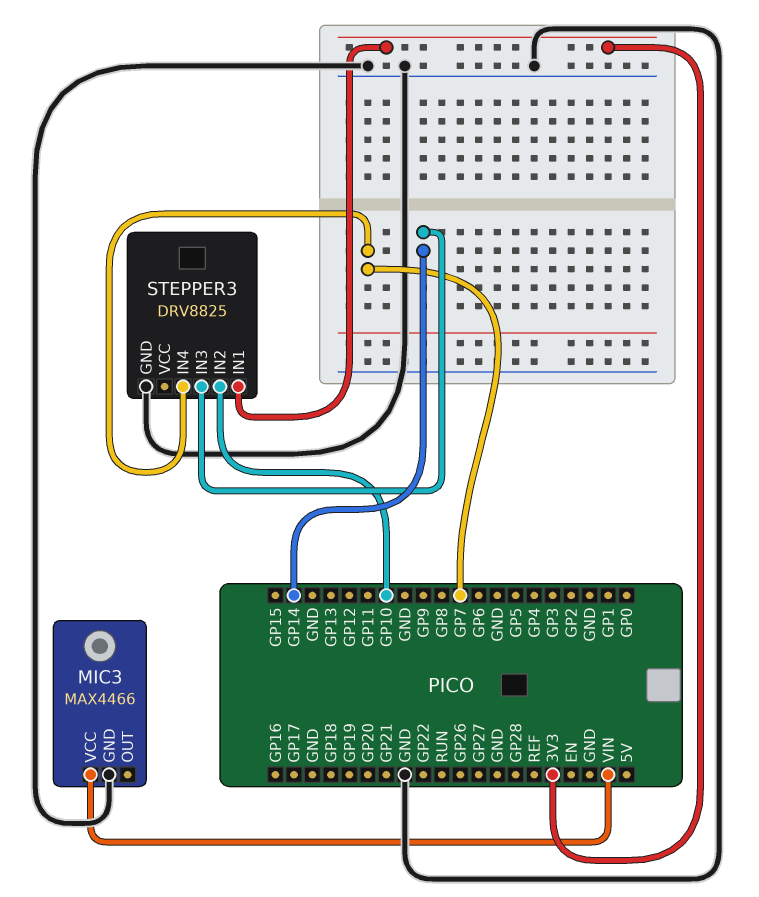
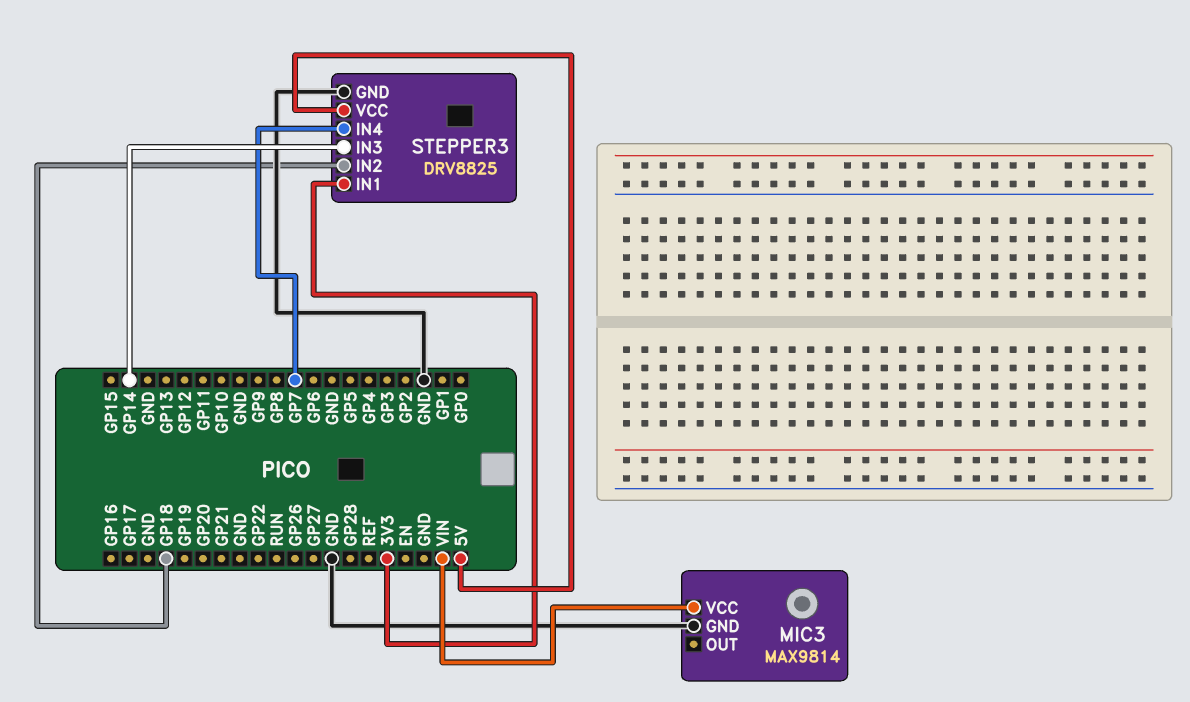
MIC3: MAX4466 -> MAX9814
STEPPER3 pin IN2: GP10 -> GP18
STEPPER3 pin VCC: none -> 5V

